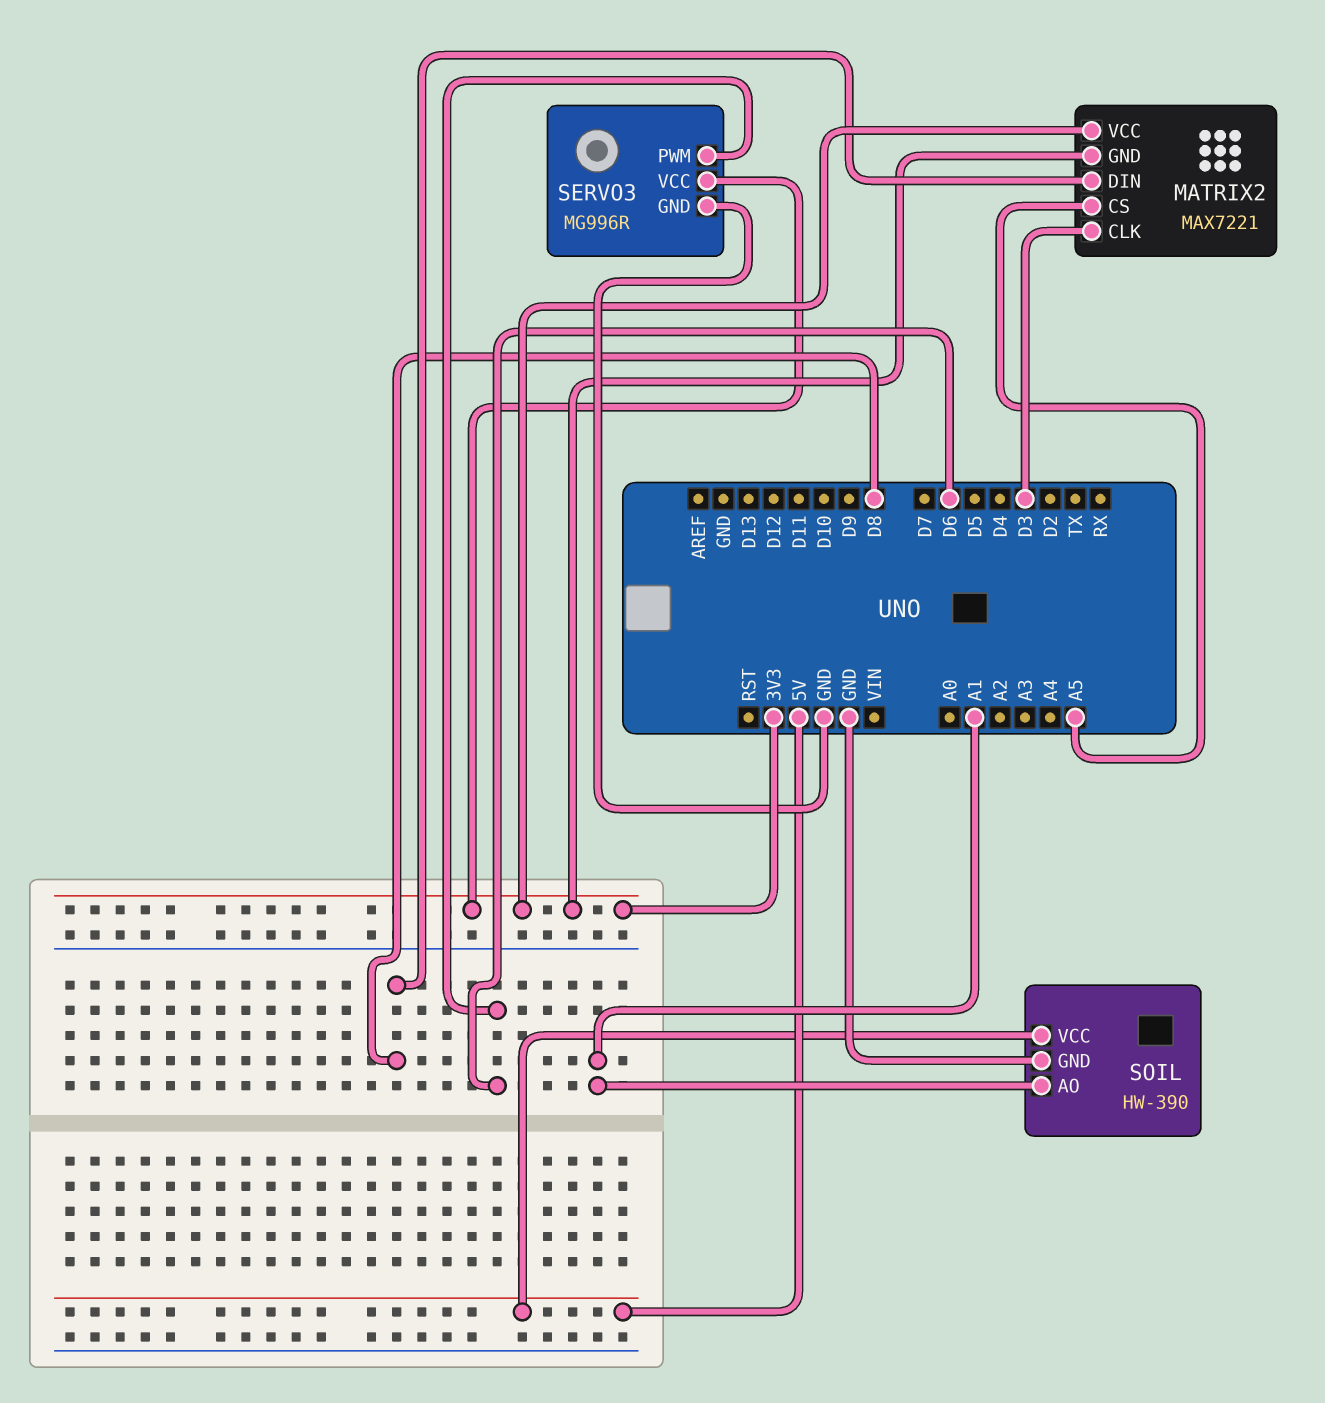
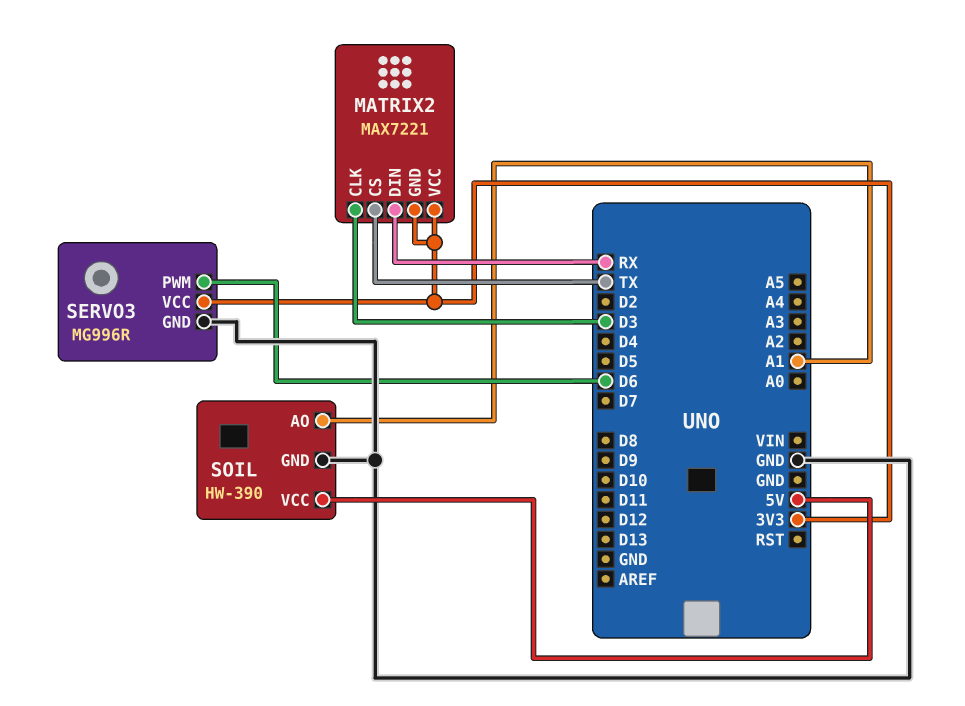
MATRIX2 pin CS: A5 -> TX
MATRIX2 pin DIN: D8 -> RX

